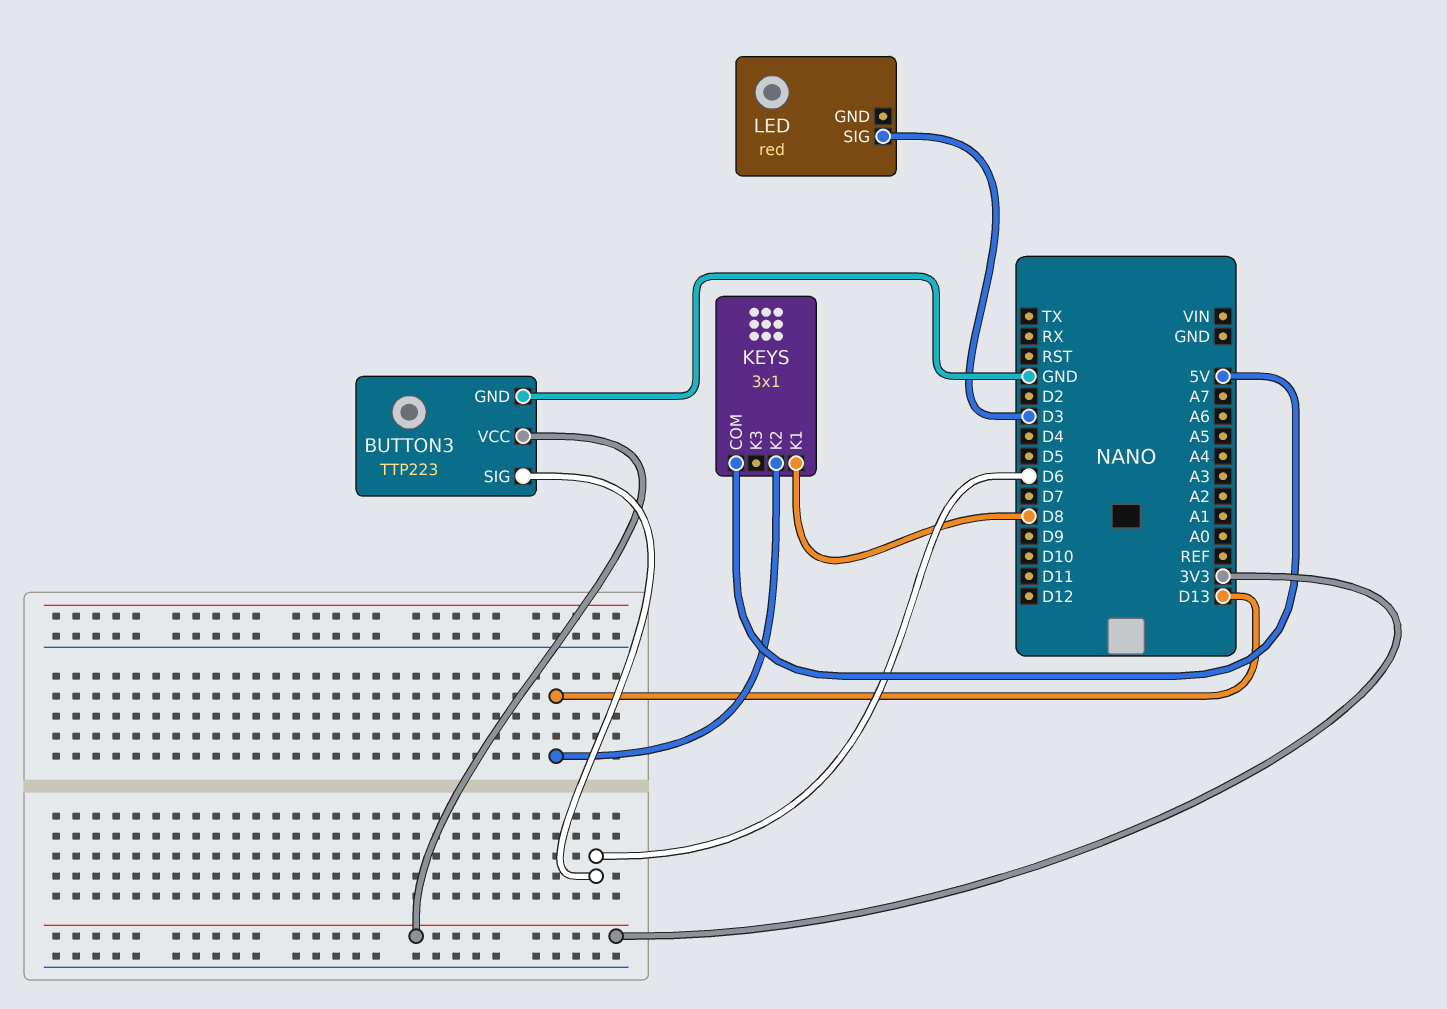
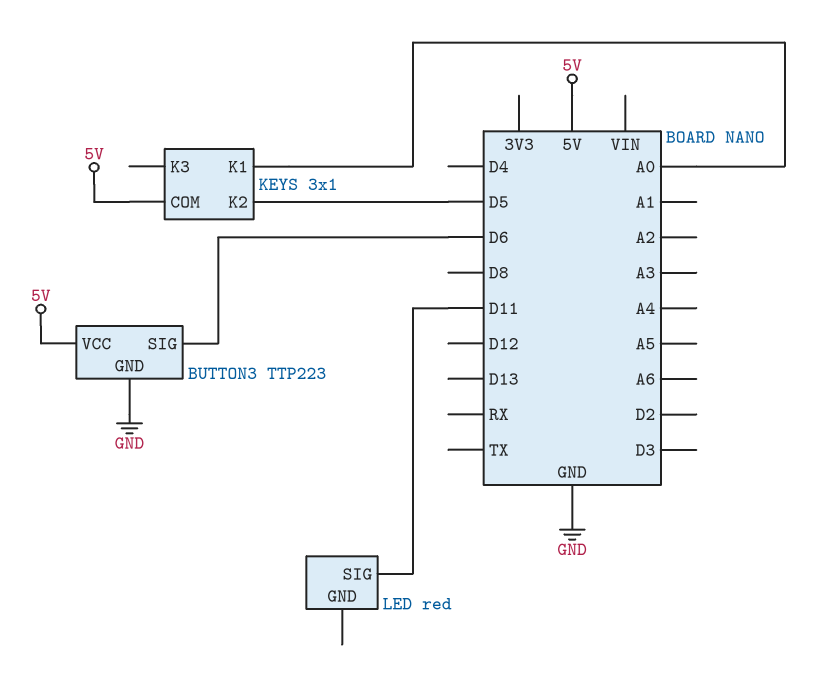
BUTTON3 pin VCC: 3V3 -> 5V
KEYS pin K1: D8 -> A0
KEYS pin K2: D13 -> D5
LED pin SIG: D3 -> D11

